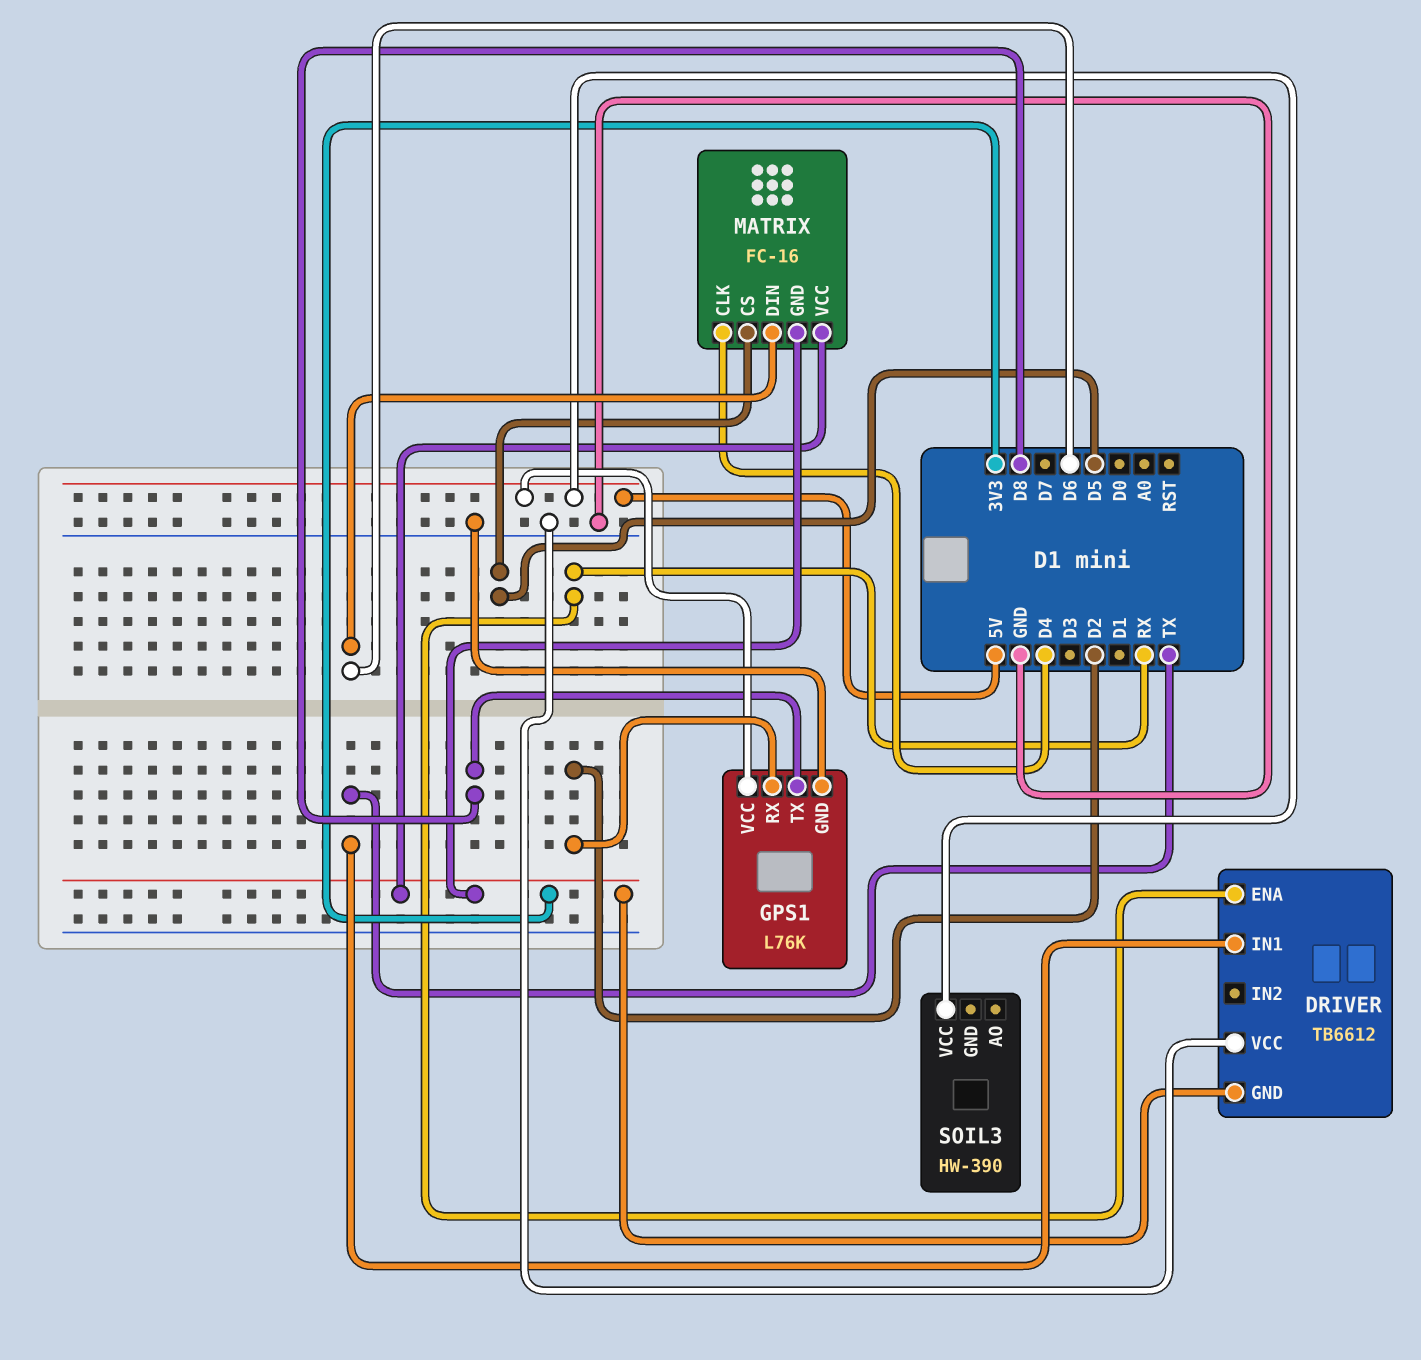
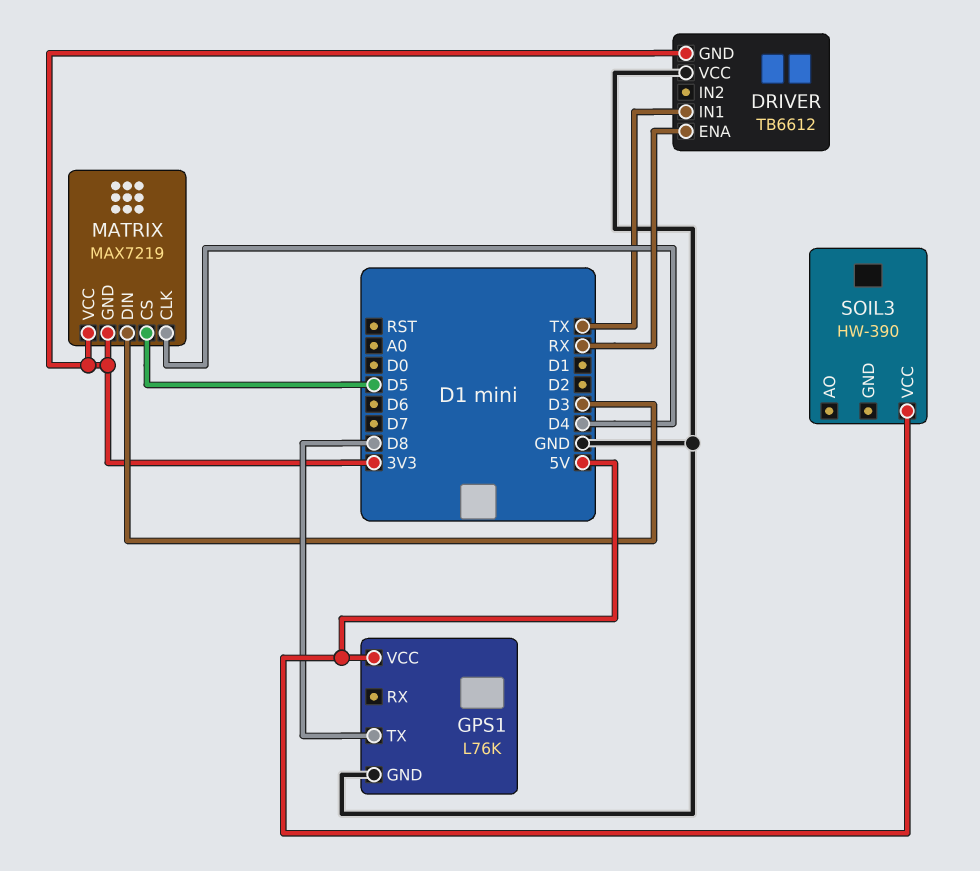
GPS1 pin RX: D2 -> none
MATRIX: FC-16 -> MAX7219
MATRIX pin DIN: D6 -> D3

